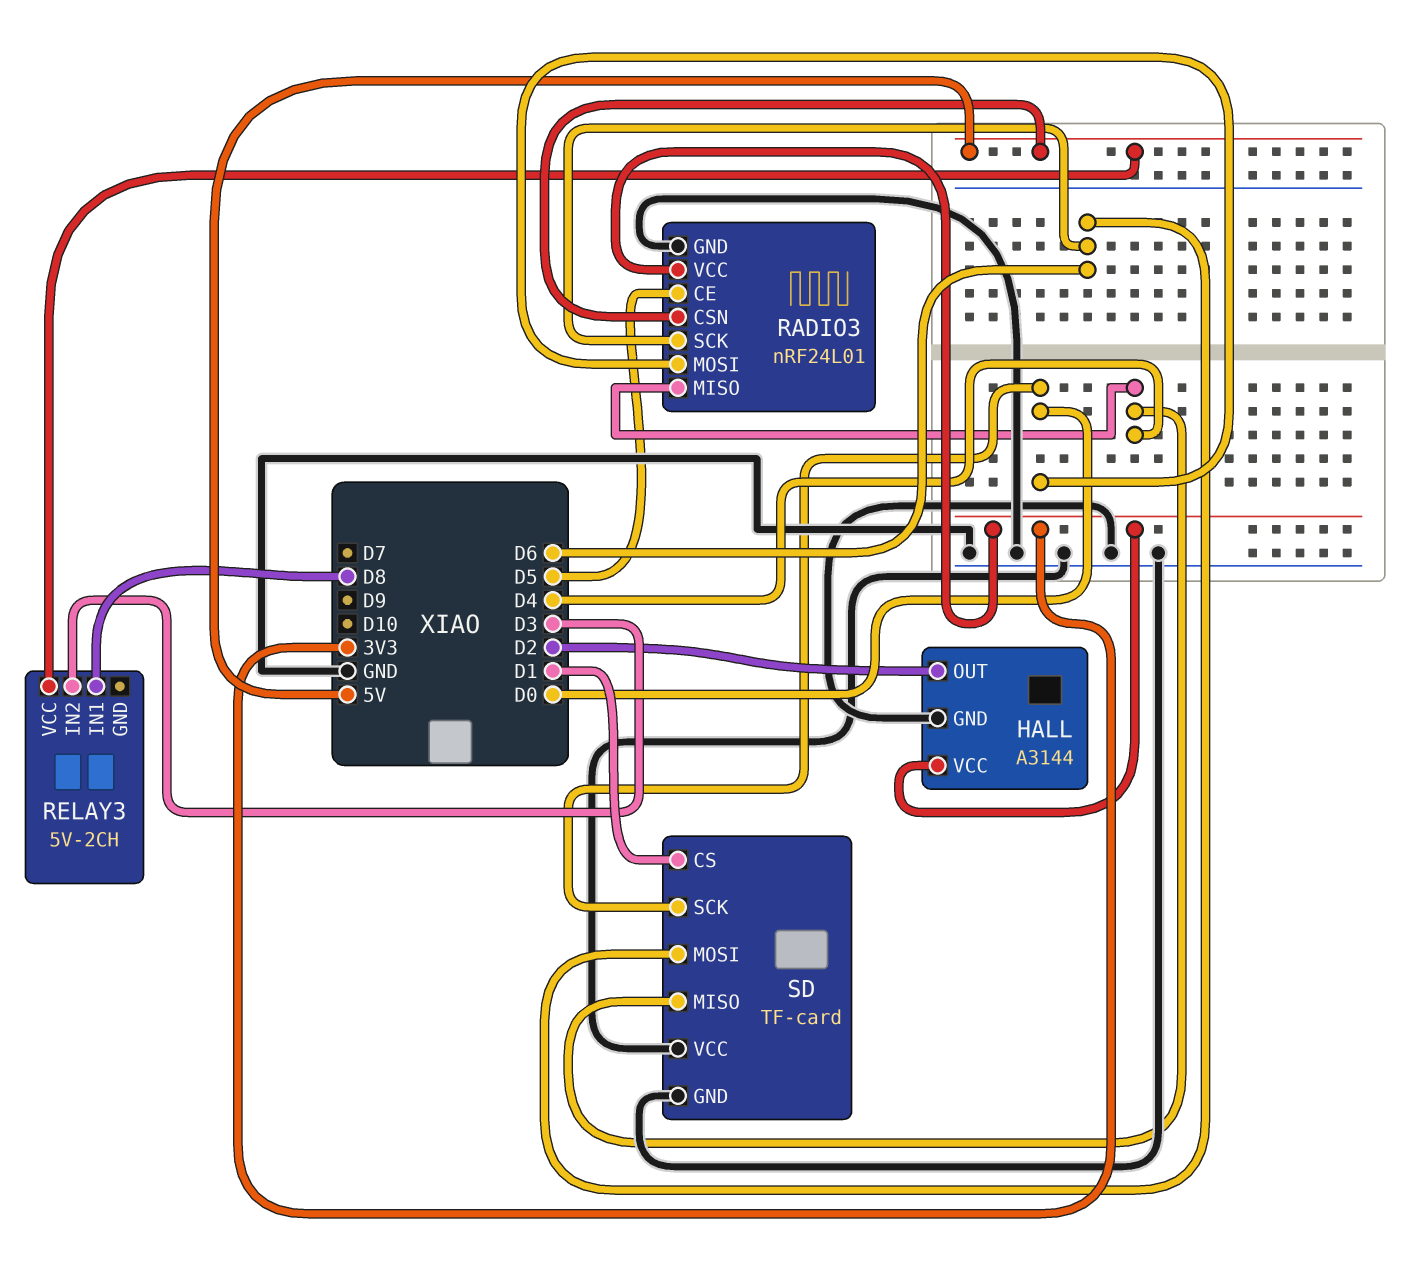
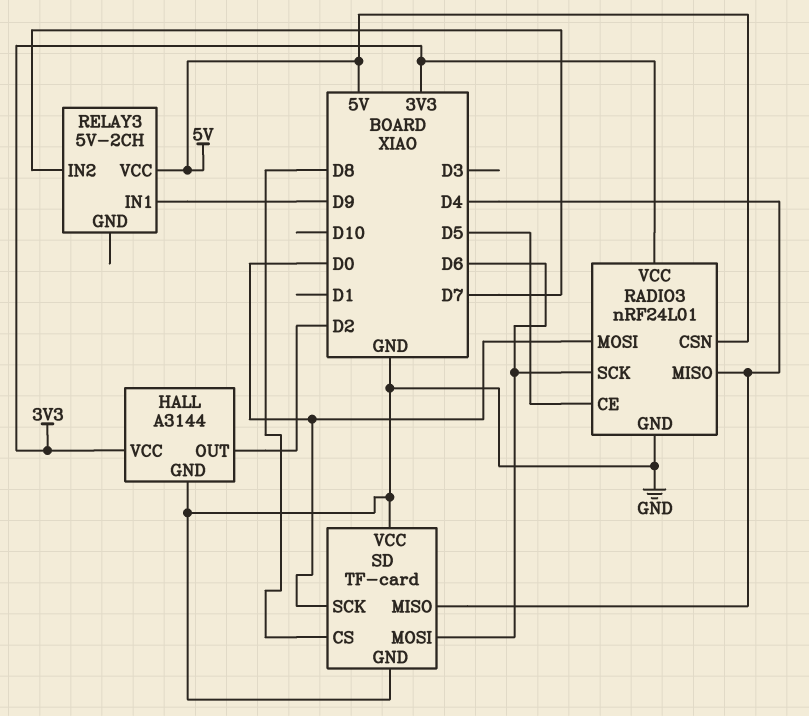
RELAY3 pin IN1: D8 -> D9
RELAY3 pin IN2: D3 -> D7
SD pin CS: D1 -> D8

